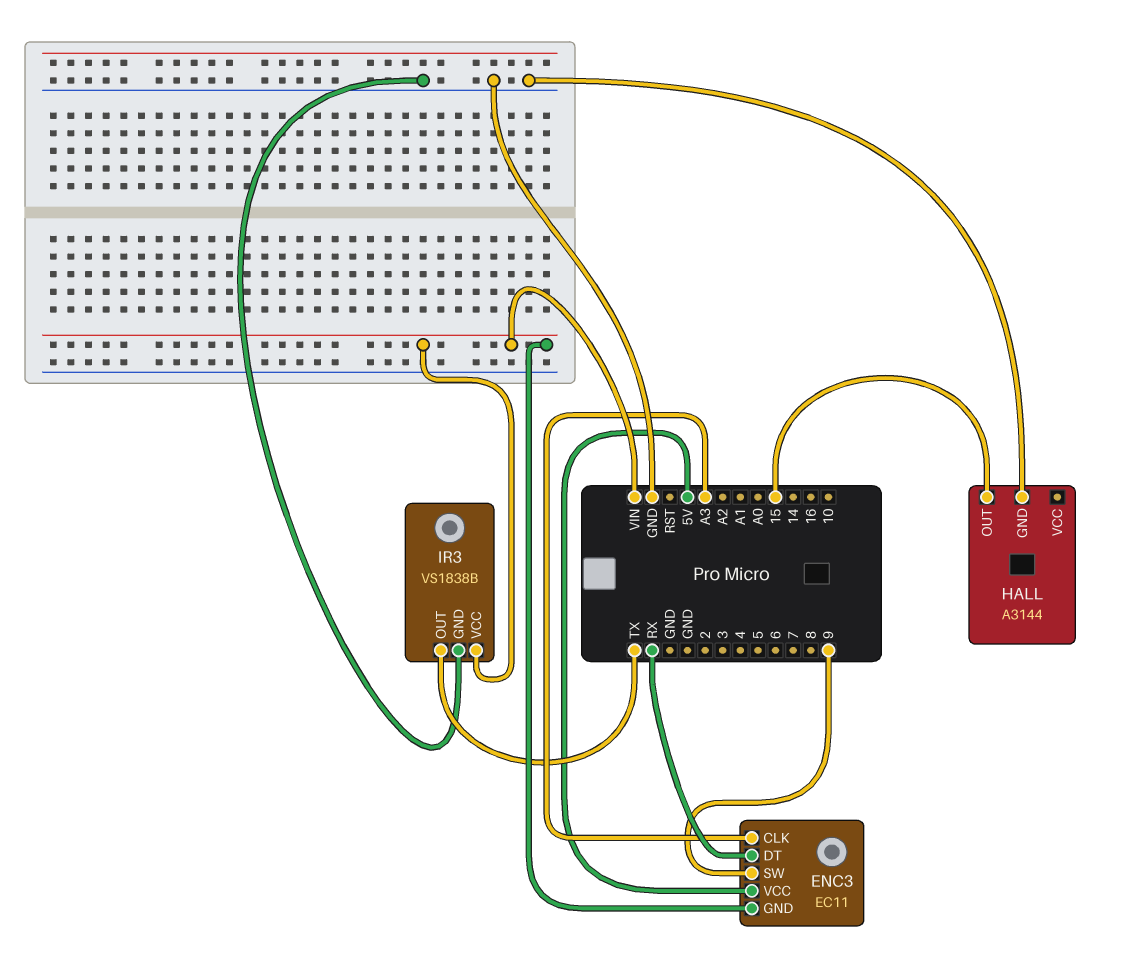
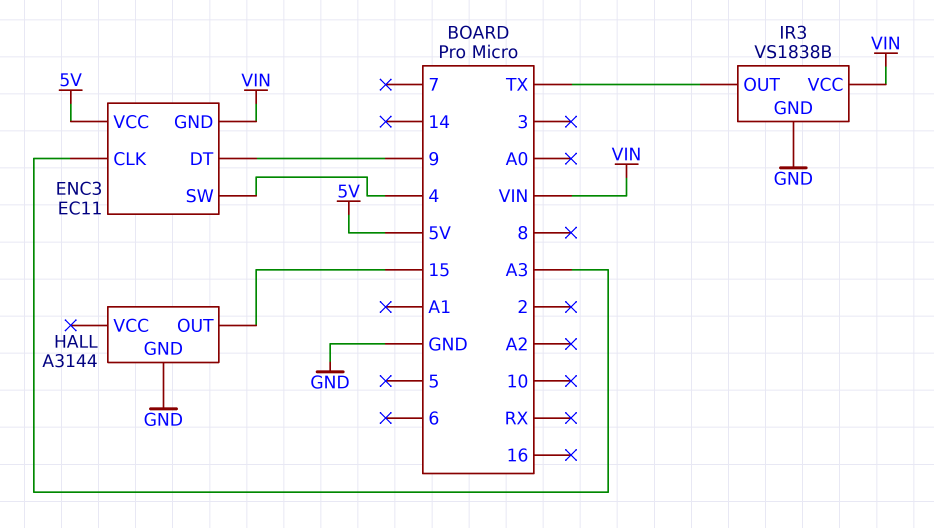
ENC3 pin DT: RX -> 9
ENC3 pin SW: 9 -> 4

